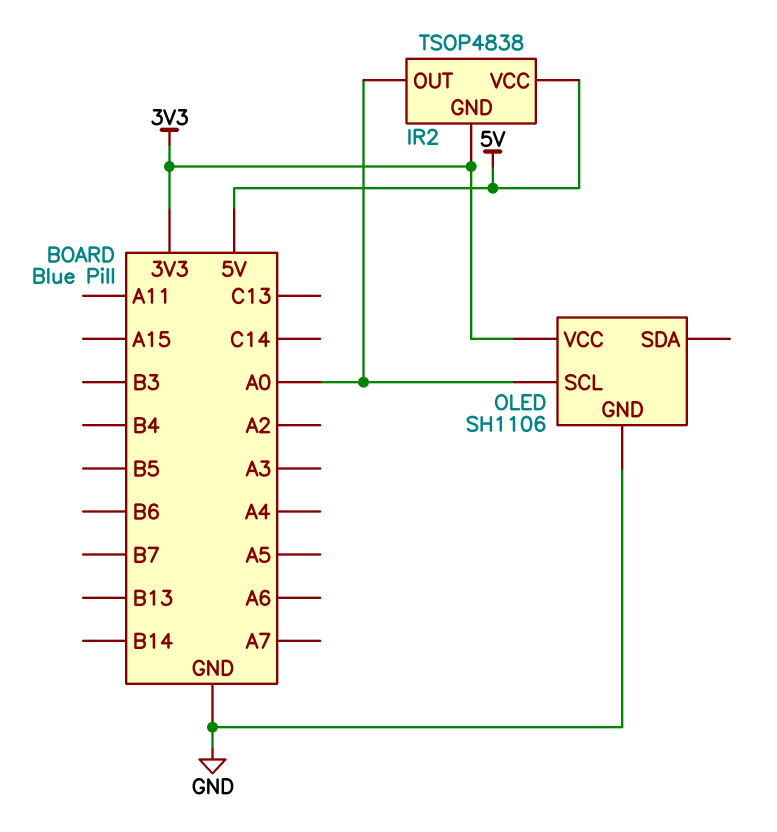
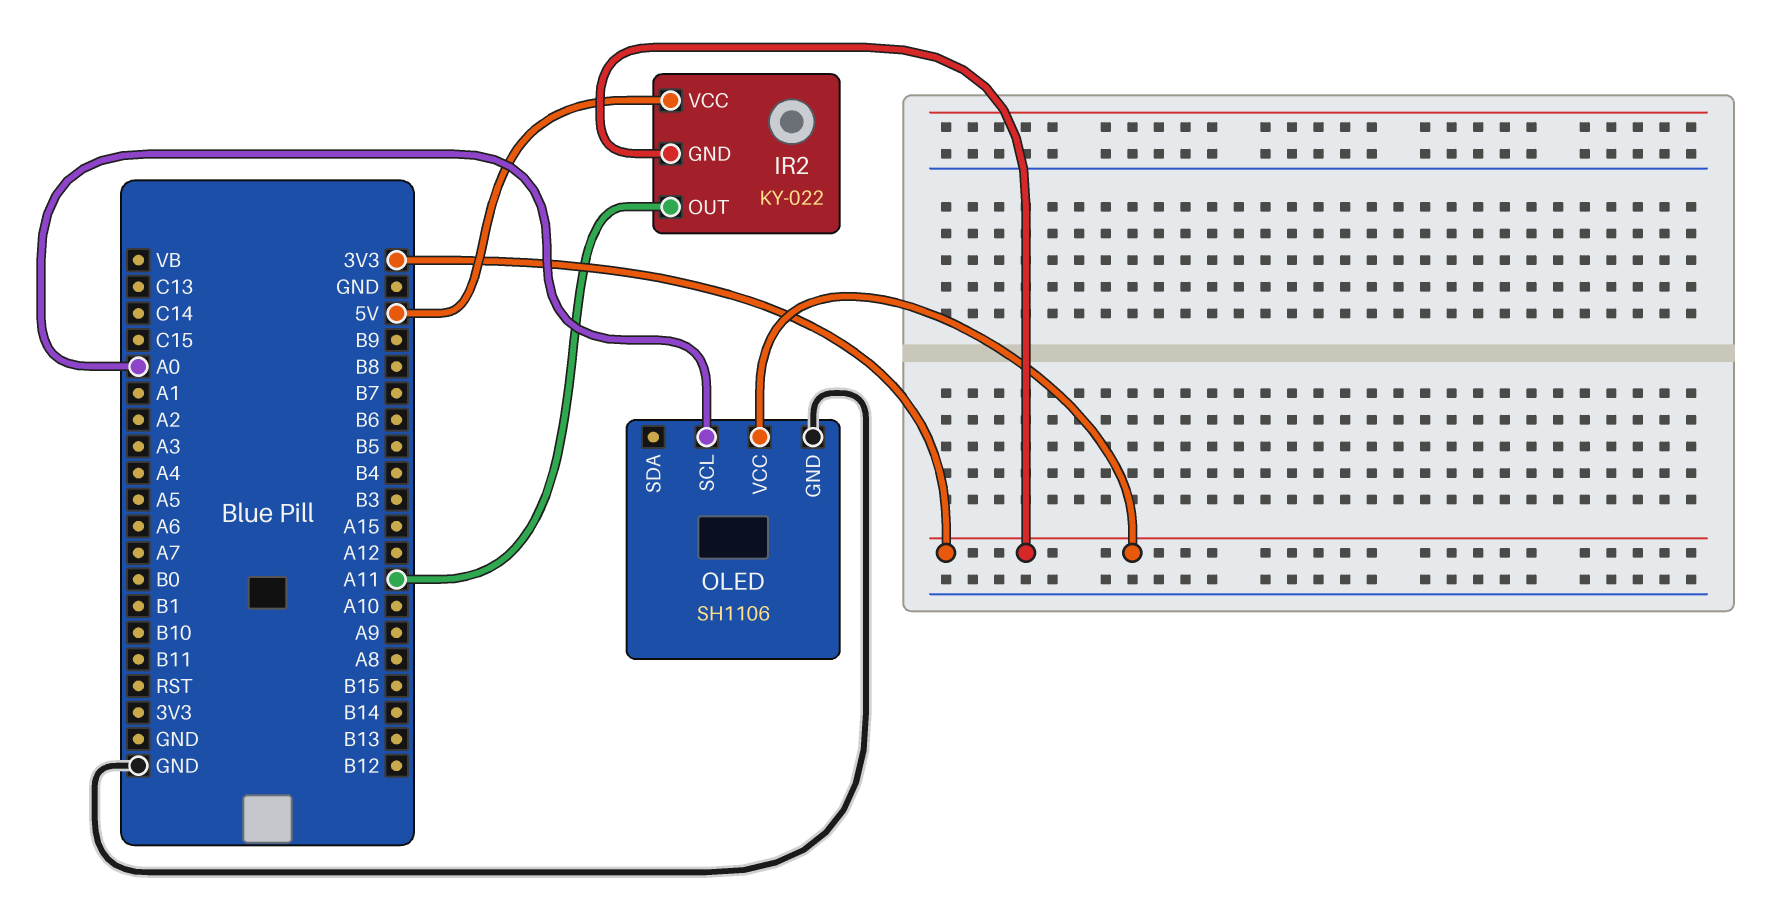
IR2: TSOP4838 -> KY-022
IR2 pin OUT: A0 -> A11

